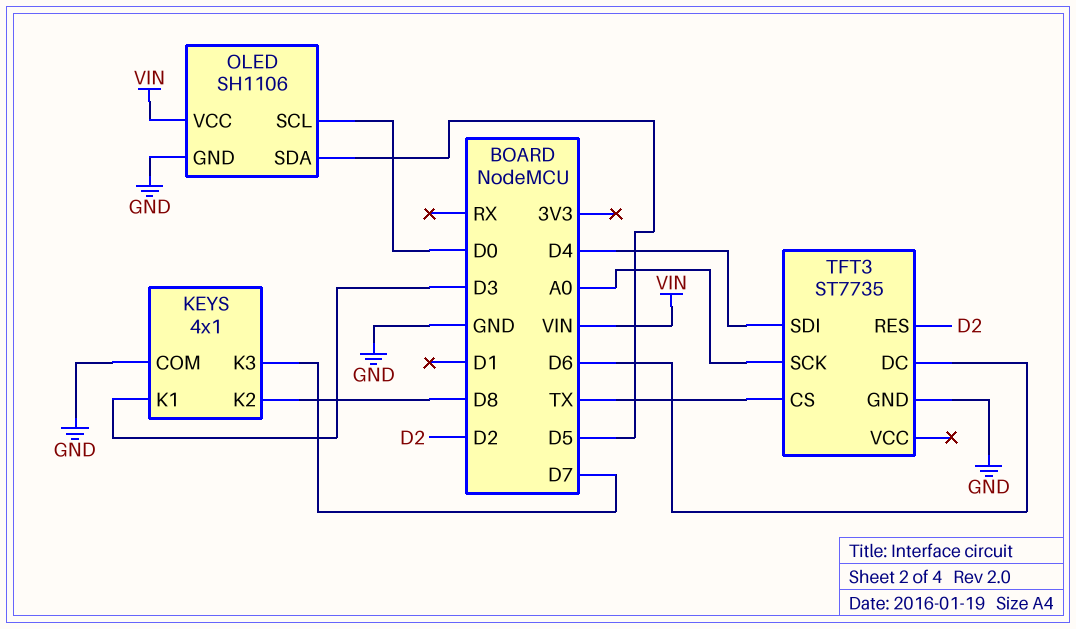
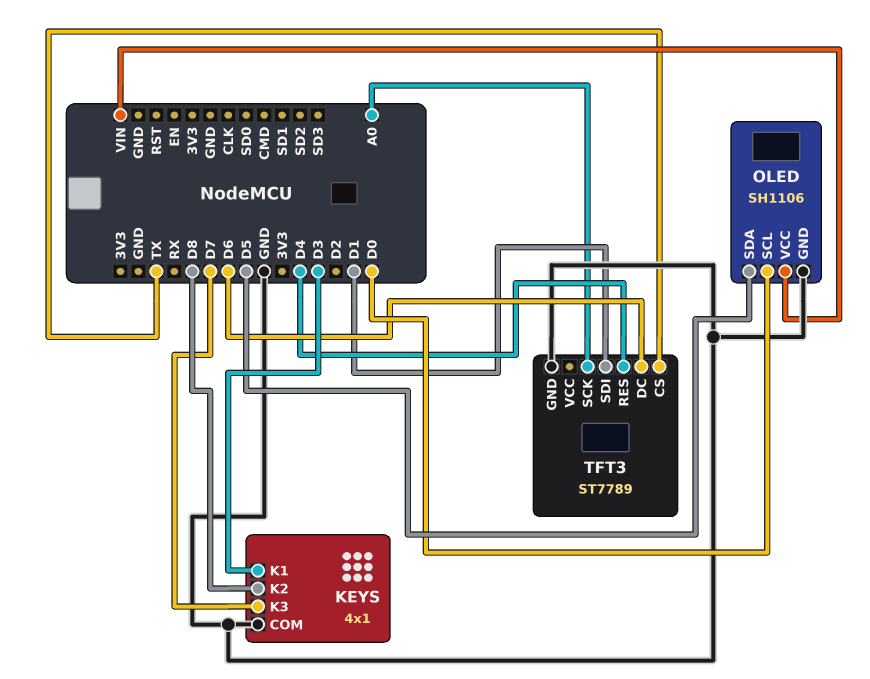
TFT3: ST7735 -> ST7789
TFT3 pin RES: D2 -> D4
TFT3 pin SDI: D4 -> D1

